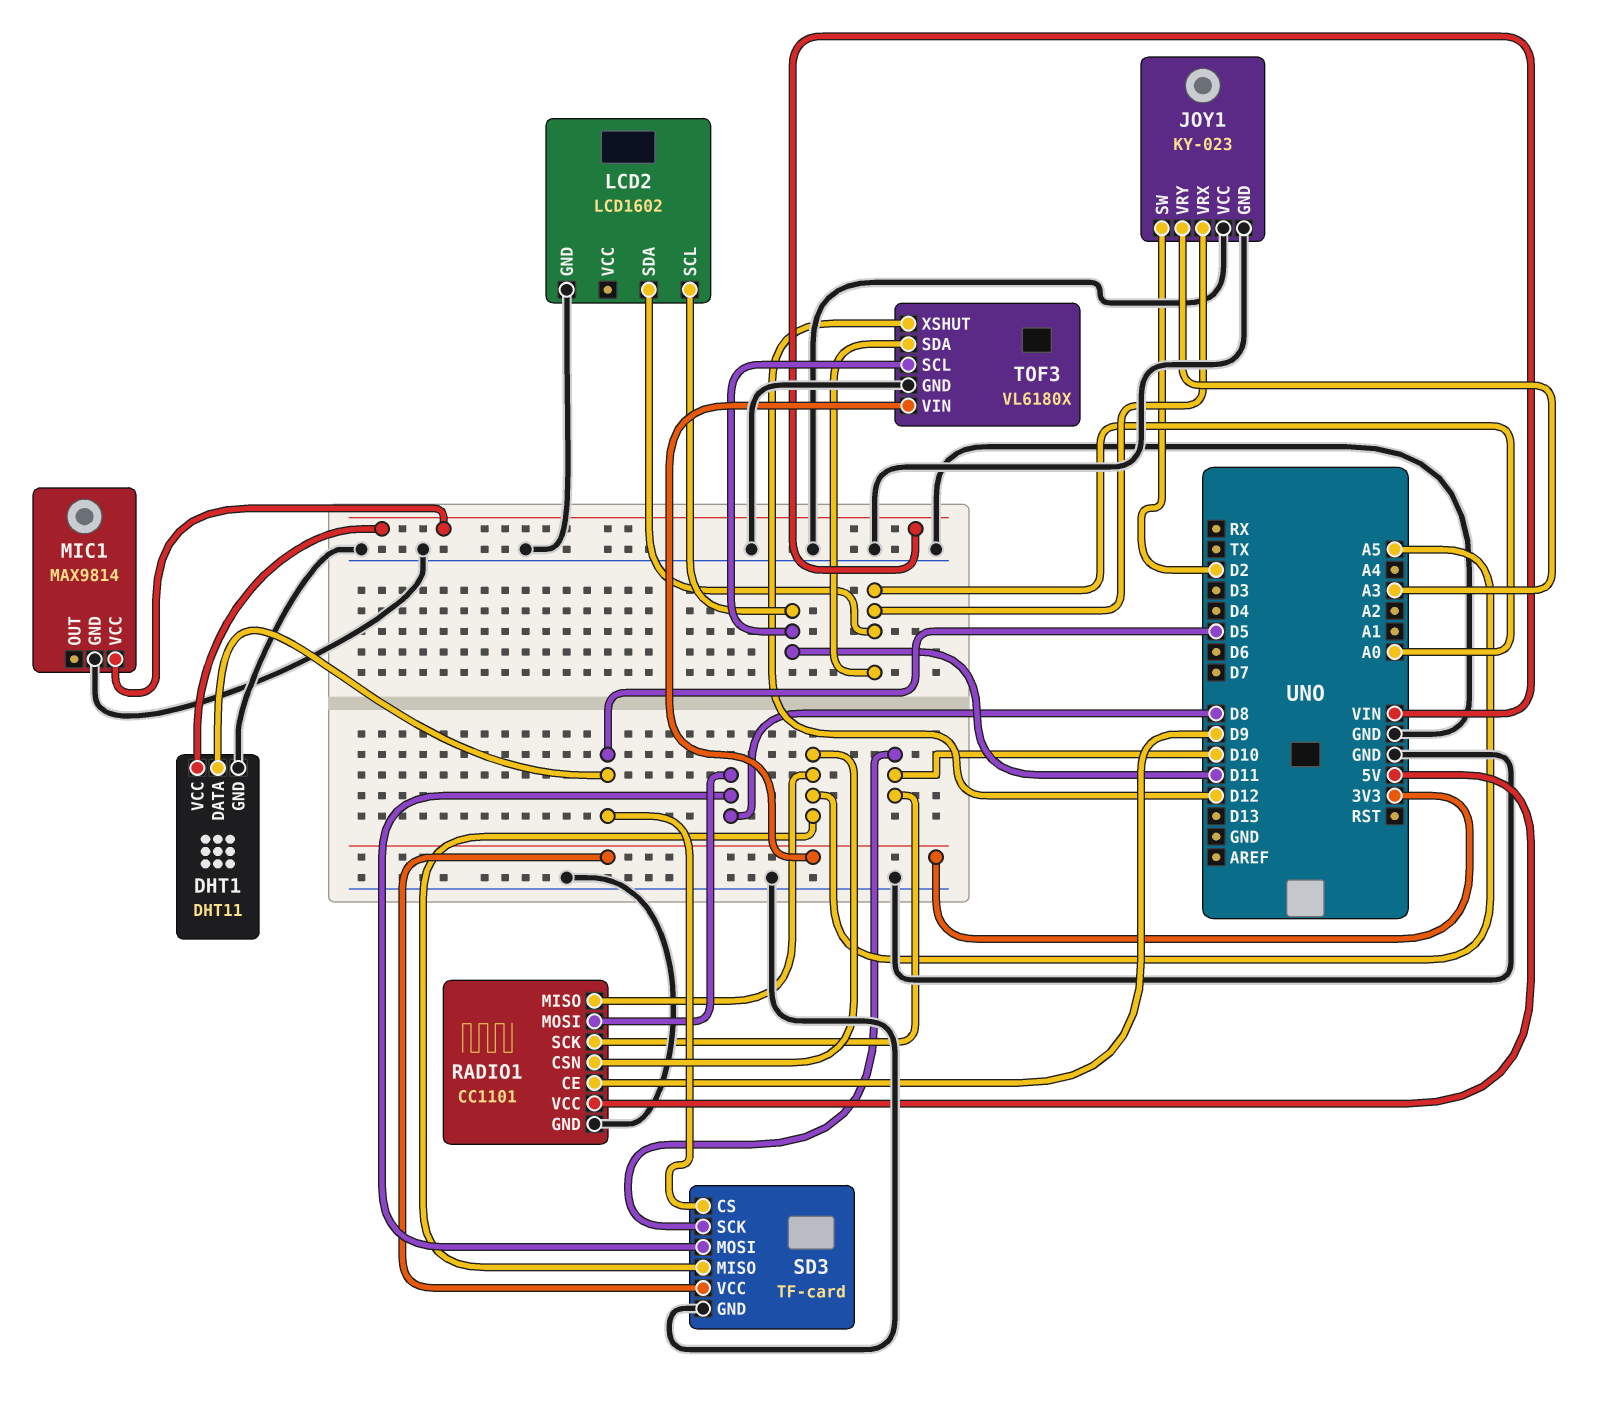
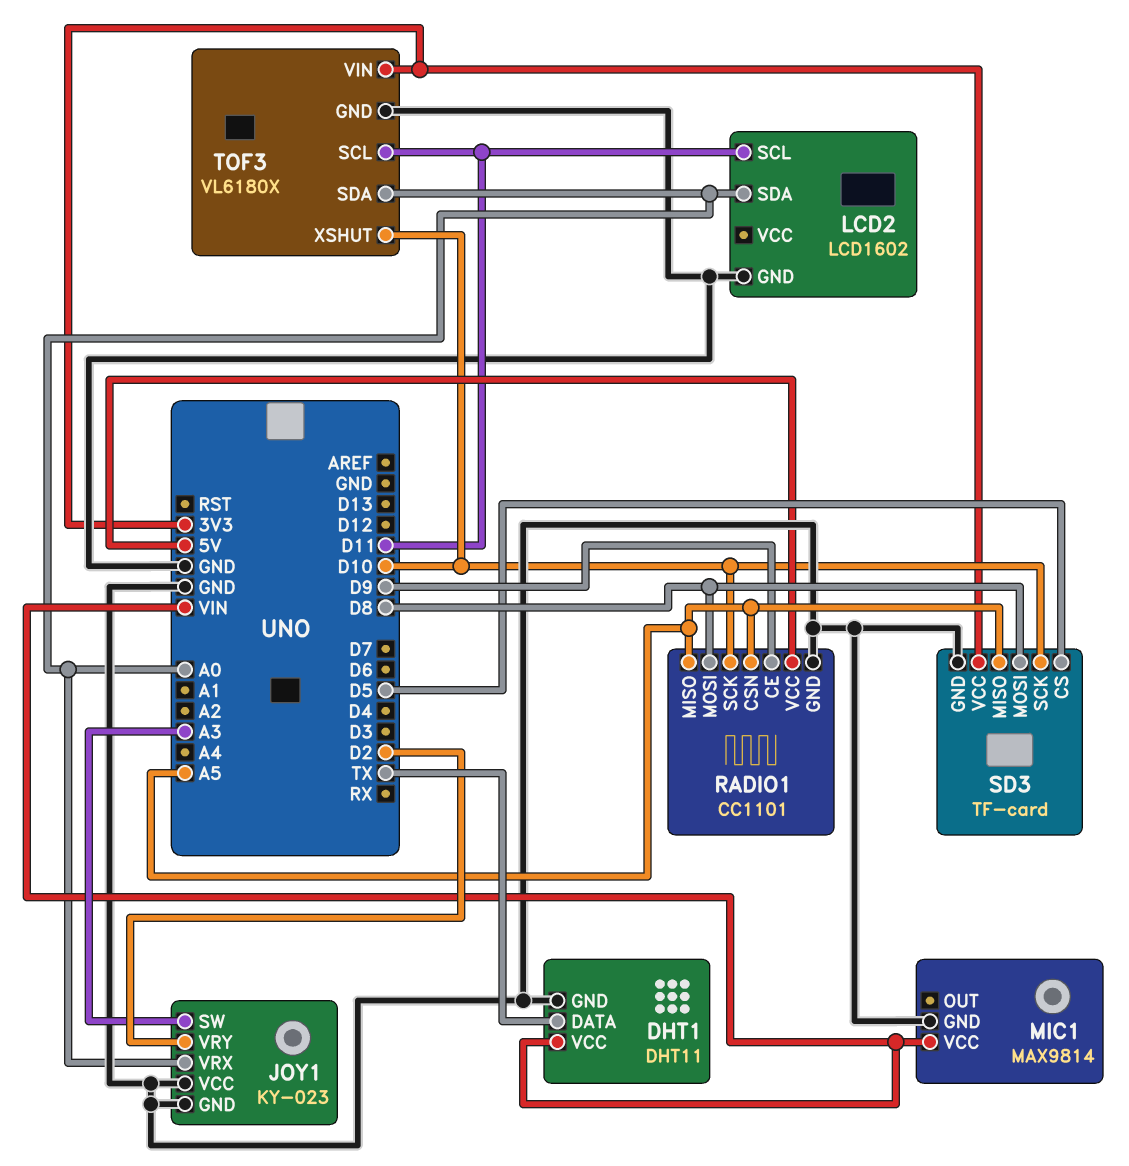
DHT1 pin DATA: D5 -> TX
JOY1 pin SW: D2 -> A3
JOY1 pin VRY: A3 -> D2
TOF3 pin XSHUT: D12 -> D10

